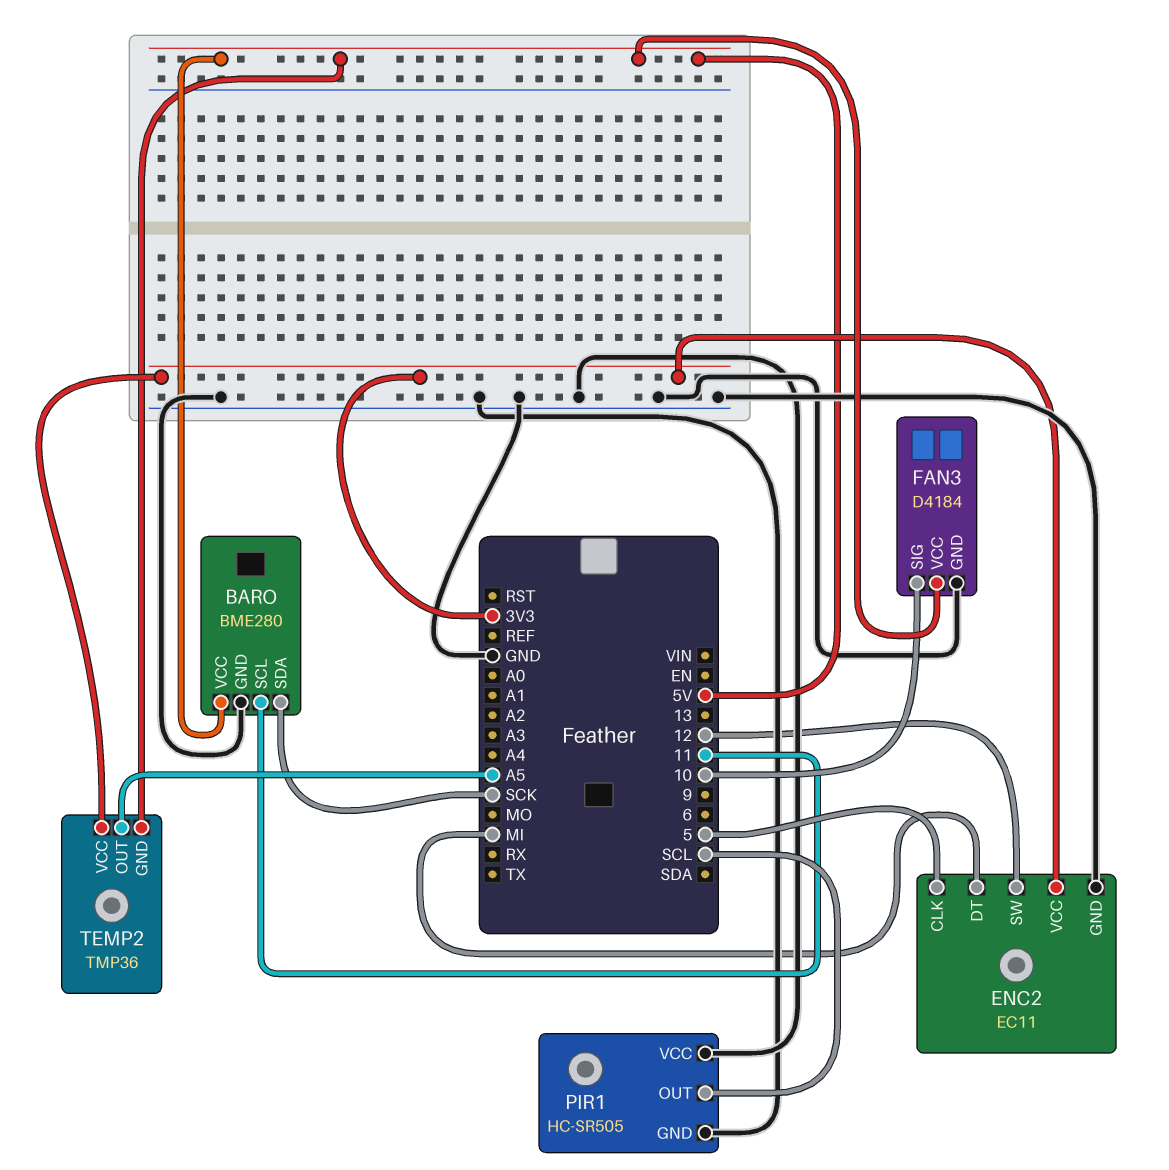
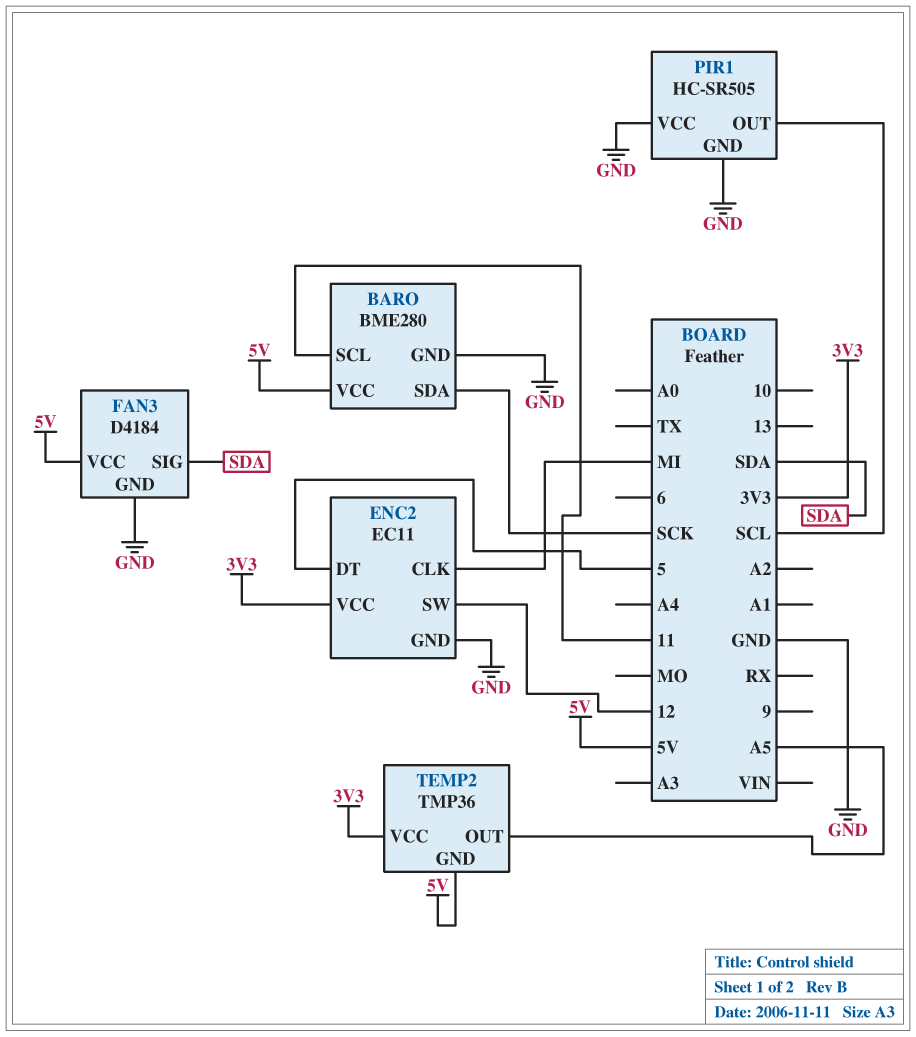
ENC2 pin CLK: 5 -> MI
ENC2 pin DT: MI -> 5
FAN3 pin SIG: 10 -> SDA

